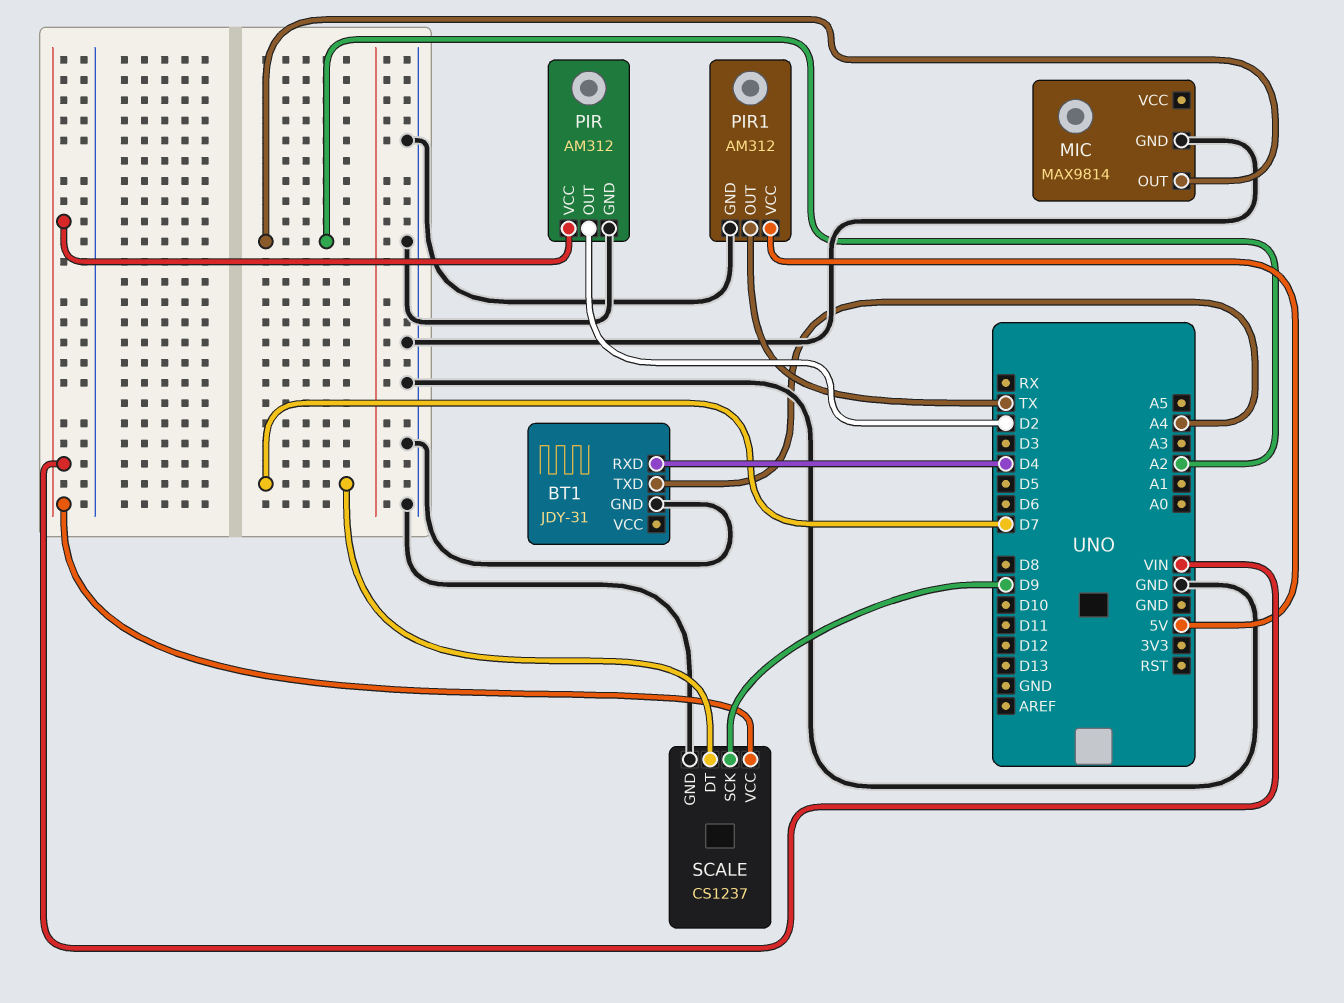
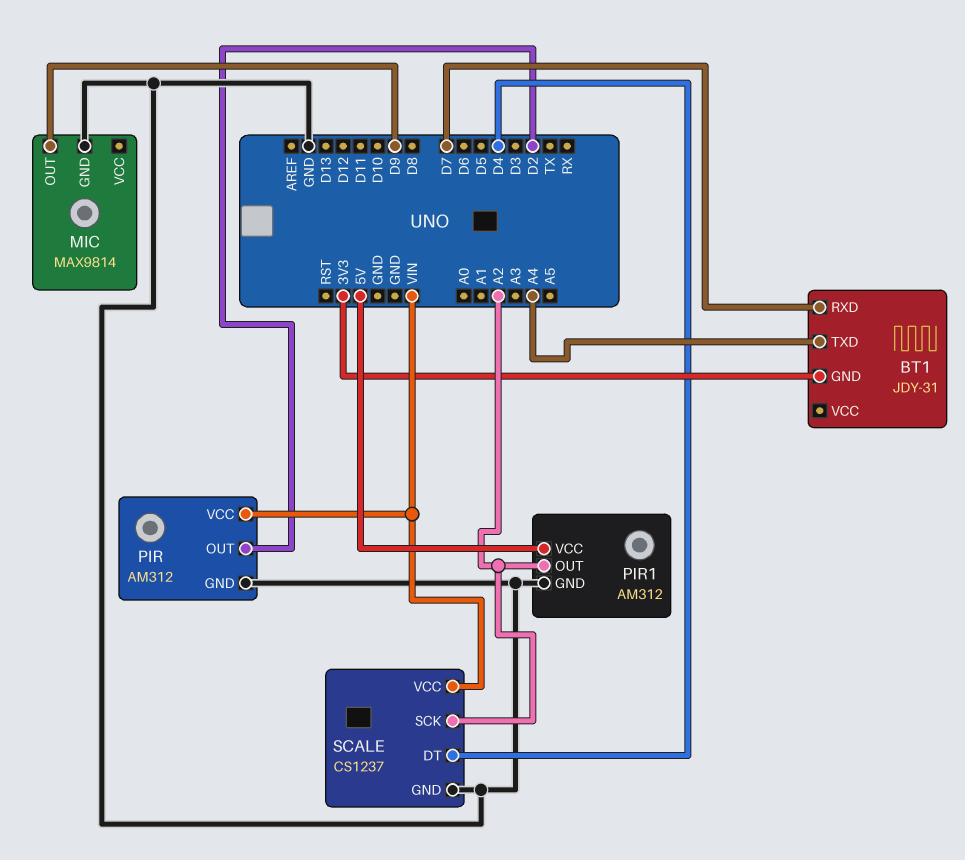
BT1 pin GND: GND -> 3V3
BT1 pin RXD: D4 -> D7
MIC pin OUT: A2 -> D9
PIR1 pin OUT: TX -> A2
SCALE pin DT: D7 -> D4
SCALE pin SCK: D9 -> A2

